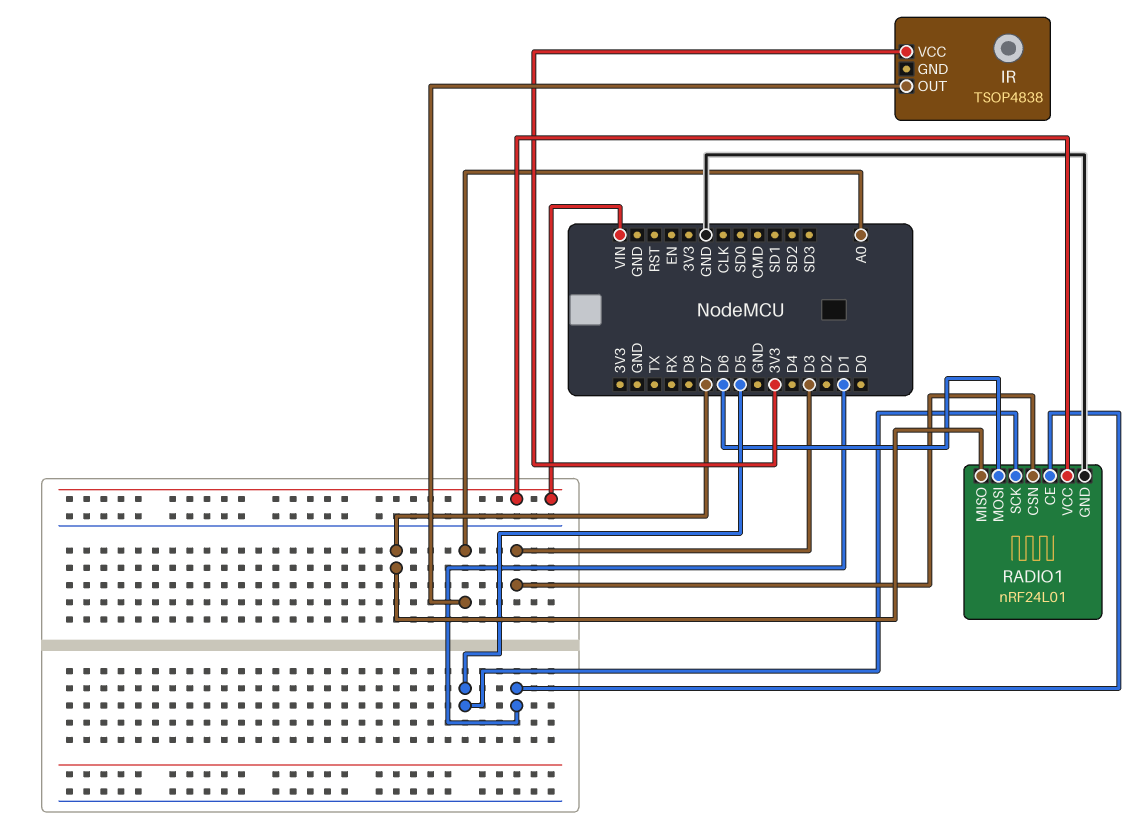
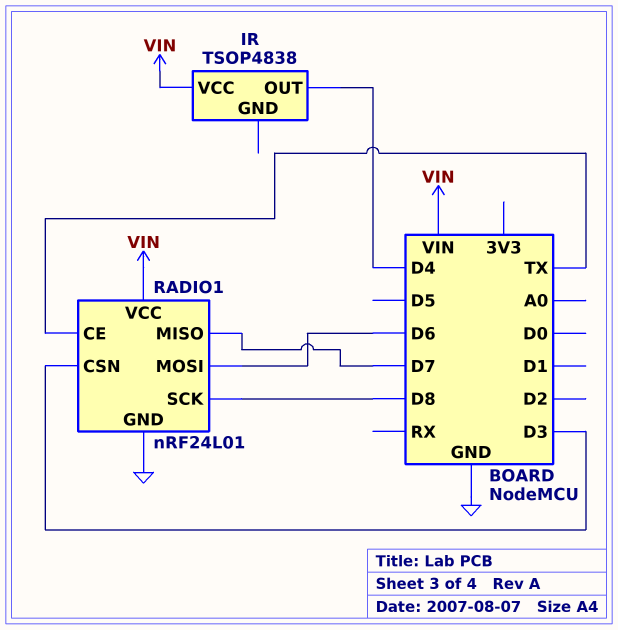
IR pin OUT: A0 -> D4
IR pin VCC: 3V3 -> VIN
RADIO1 pin CE: D1 -> TX
RADIO1 pin SCK: D5 -> D8

